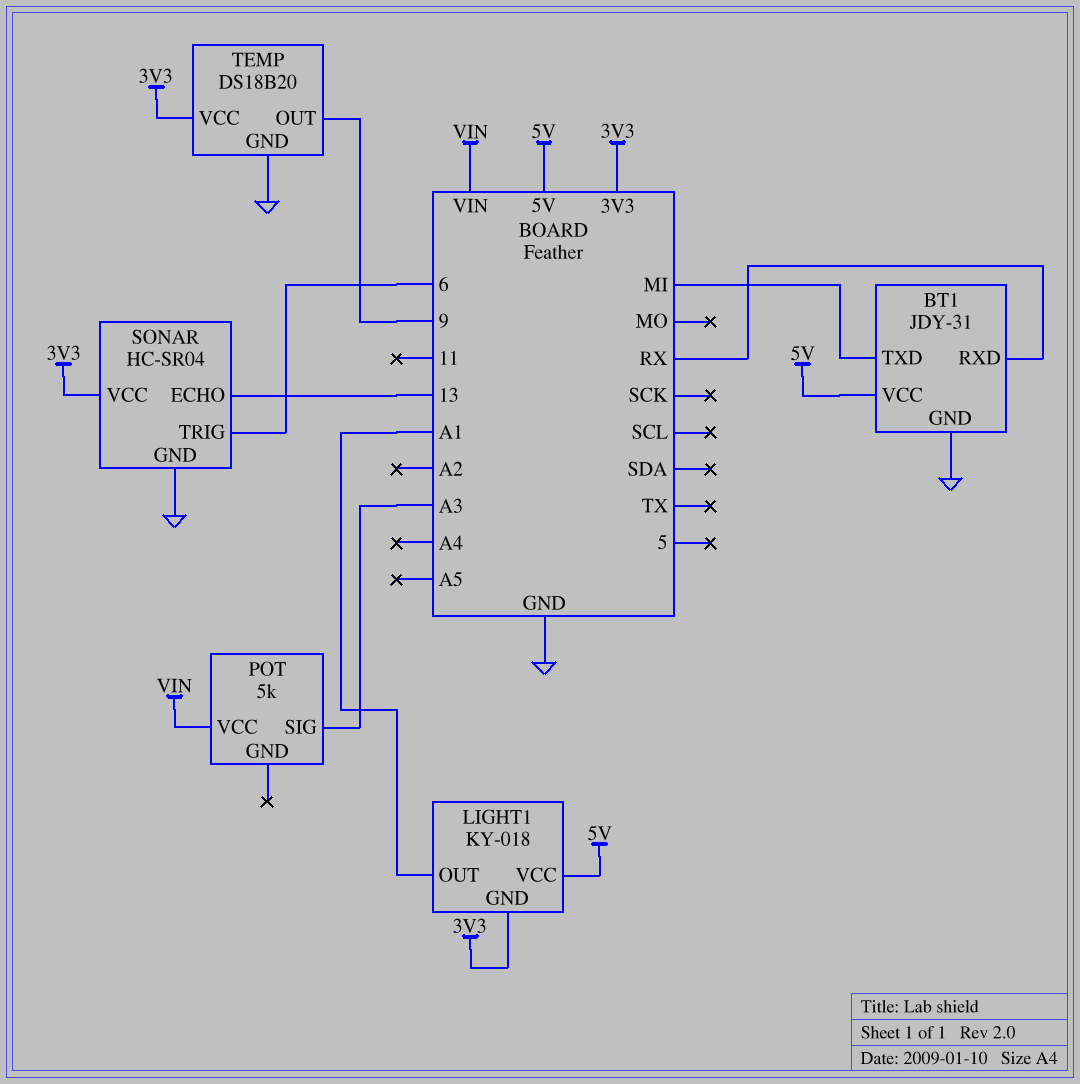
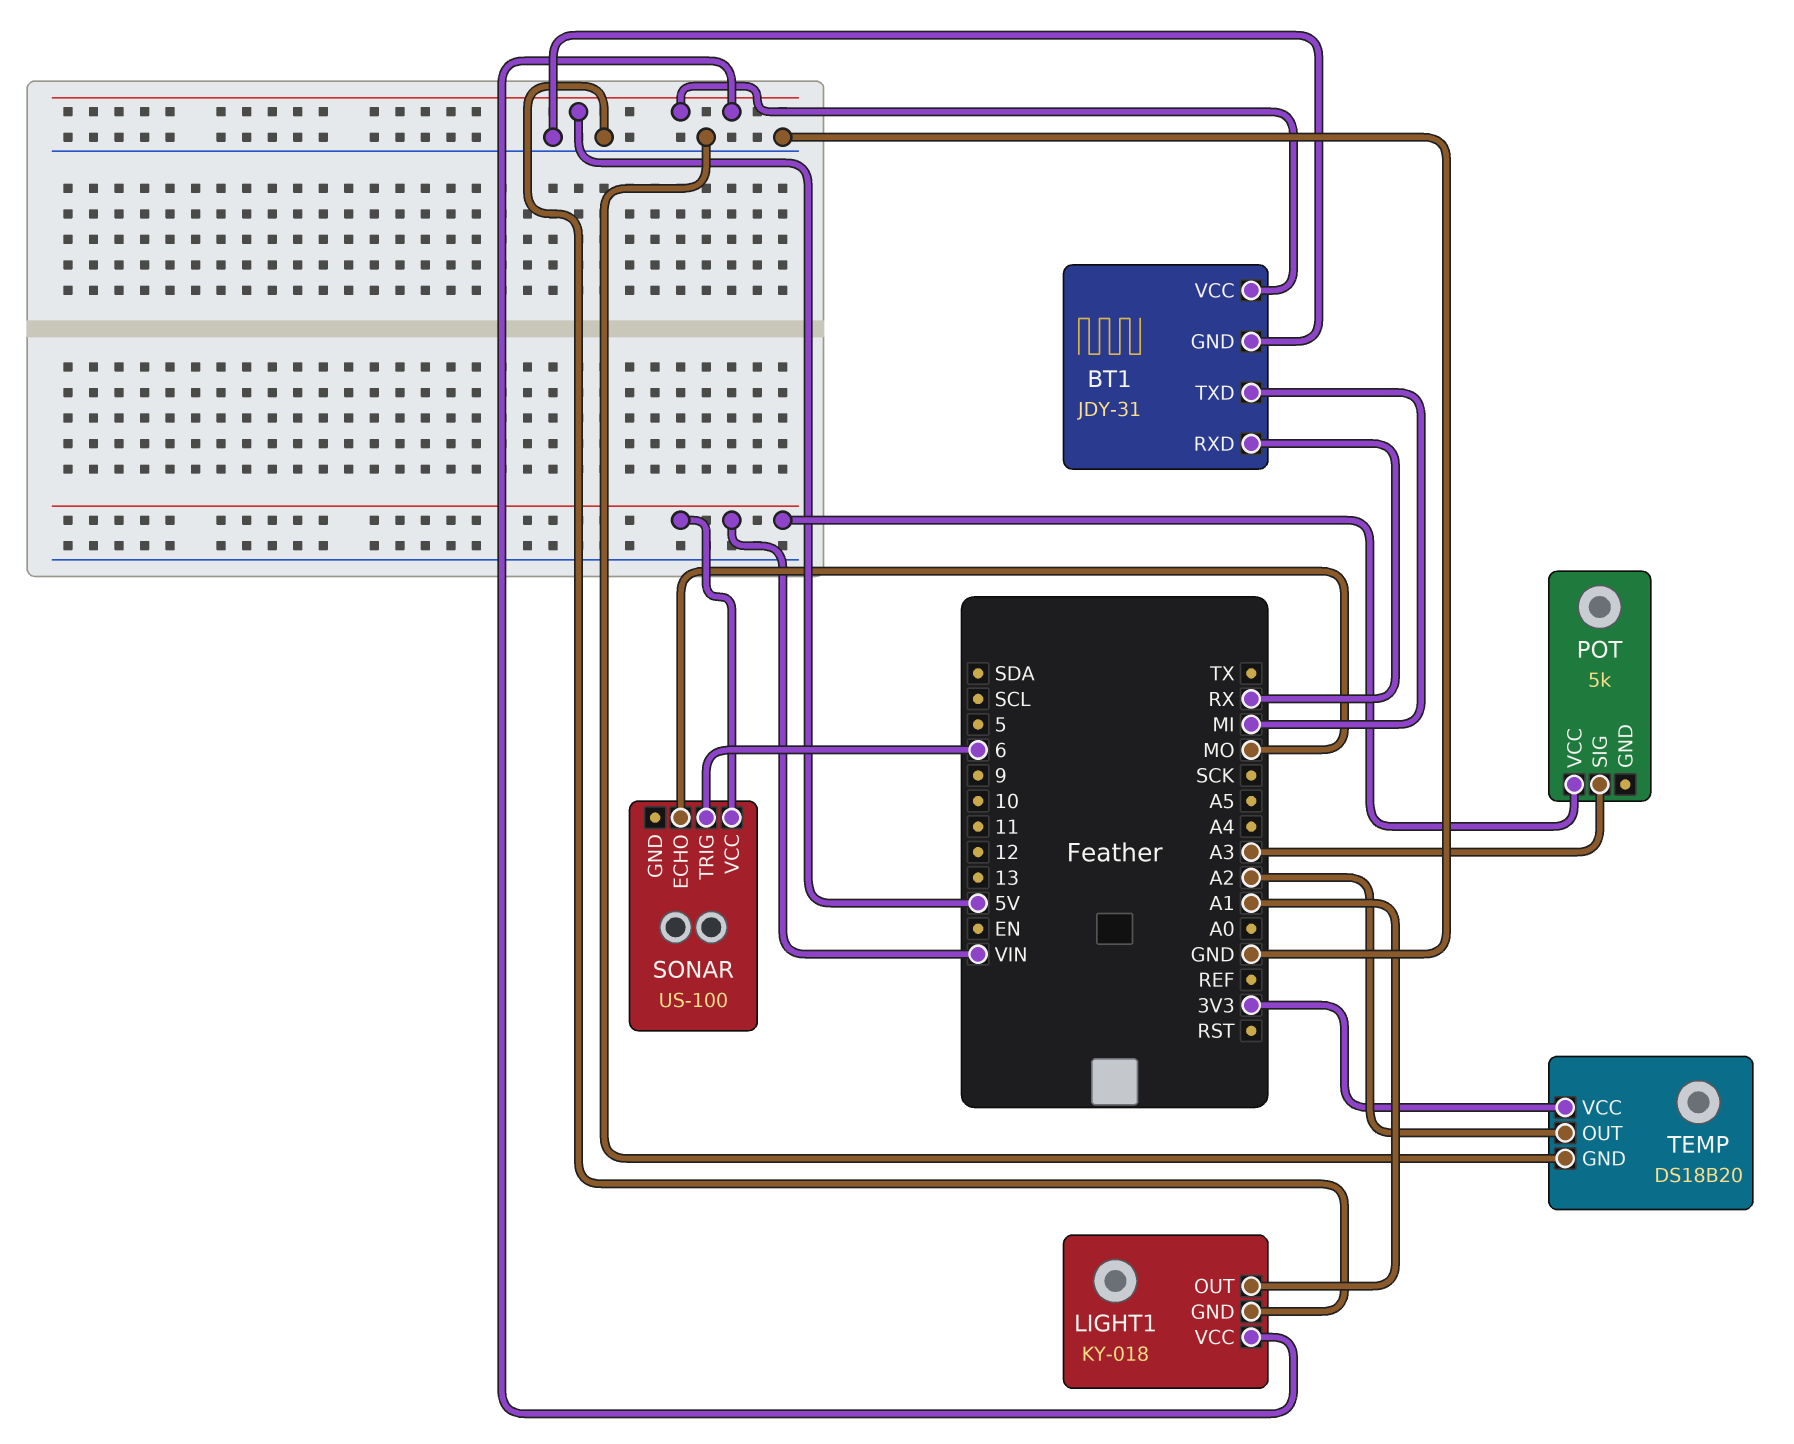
LIGHT1 pin GND: 3V3 -> GND
SONAR: HC-SR04 -> US-100
SONAR pin ECHO: 13 -> MO
SONAR pin GND: GND -> none
SONAR pin VCC: 3V3 -> VIN
TEMP pin OUT: 9 -> A2

